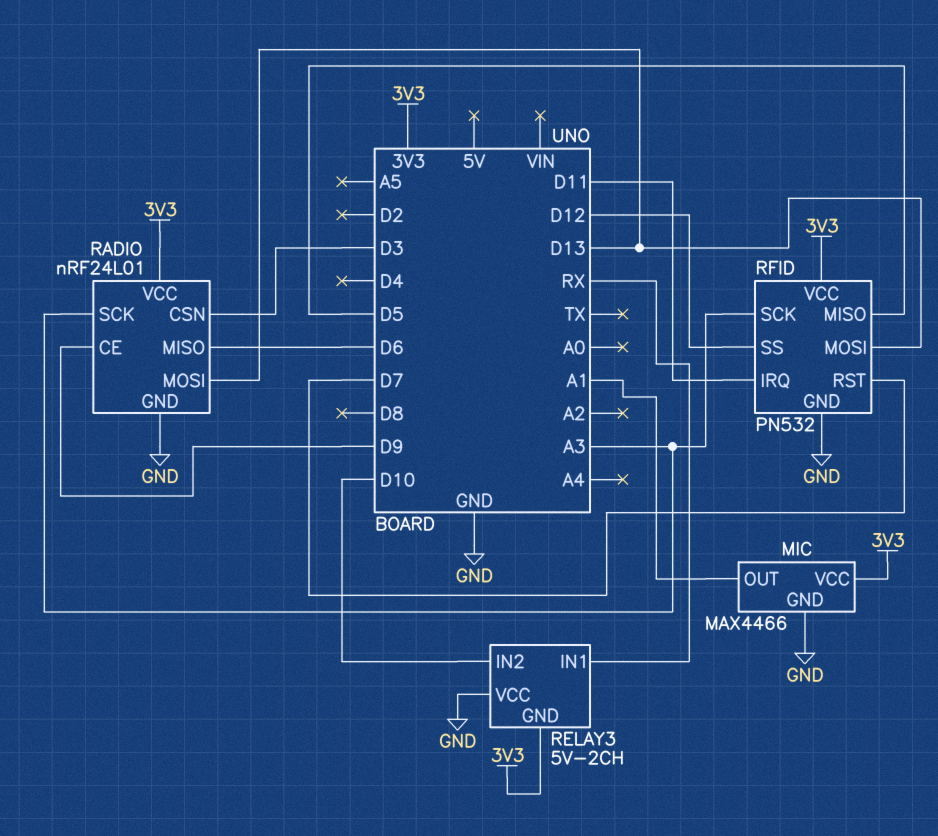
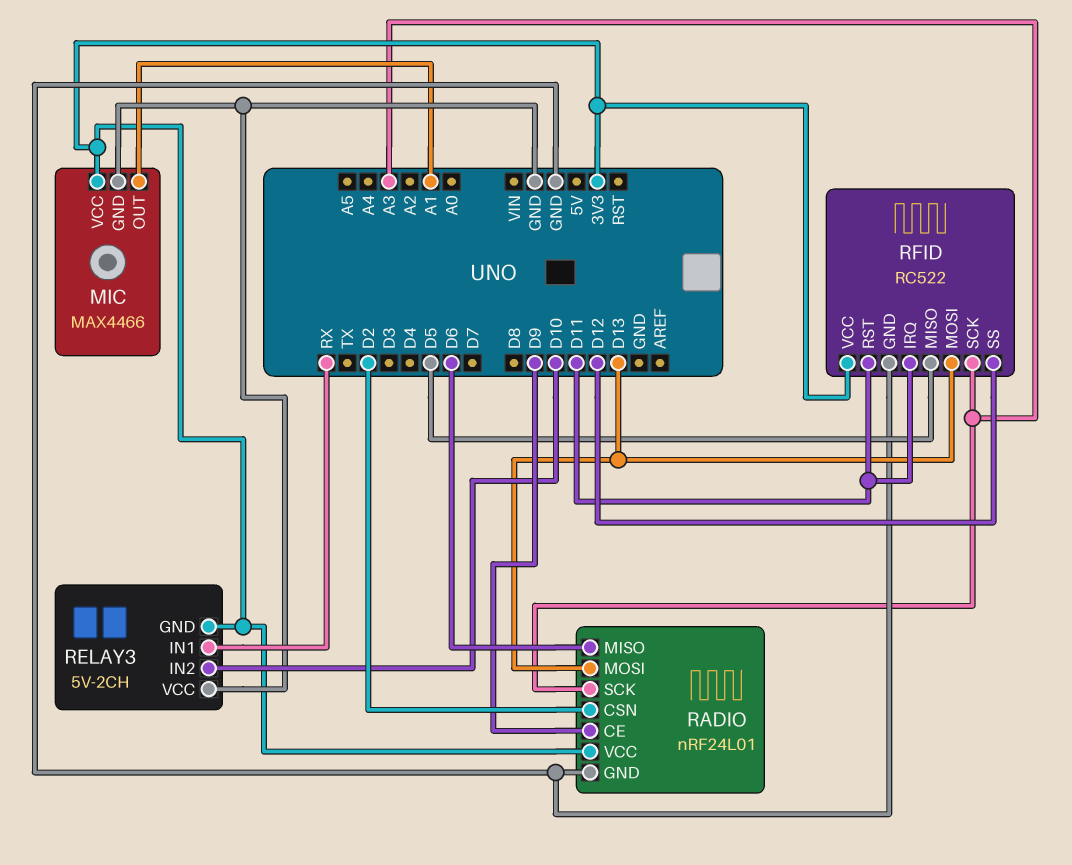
RADIO pin CSN: D3 -> D2
RFID: PN532 -> RC522
RFID pin RST: D7 -> D11

